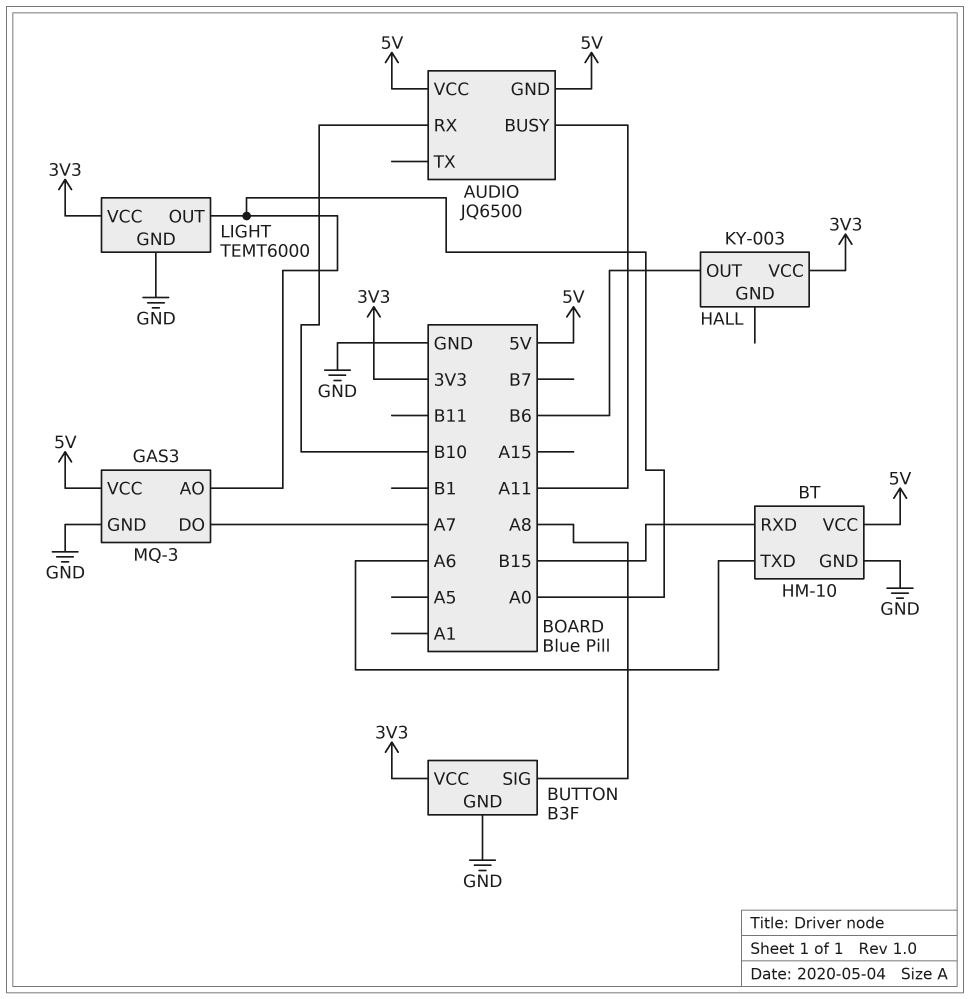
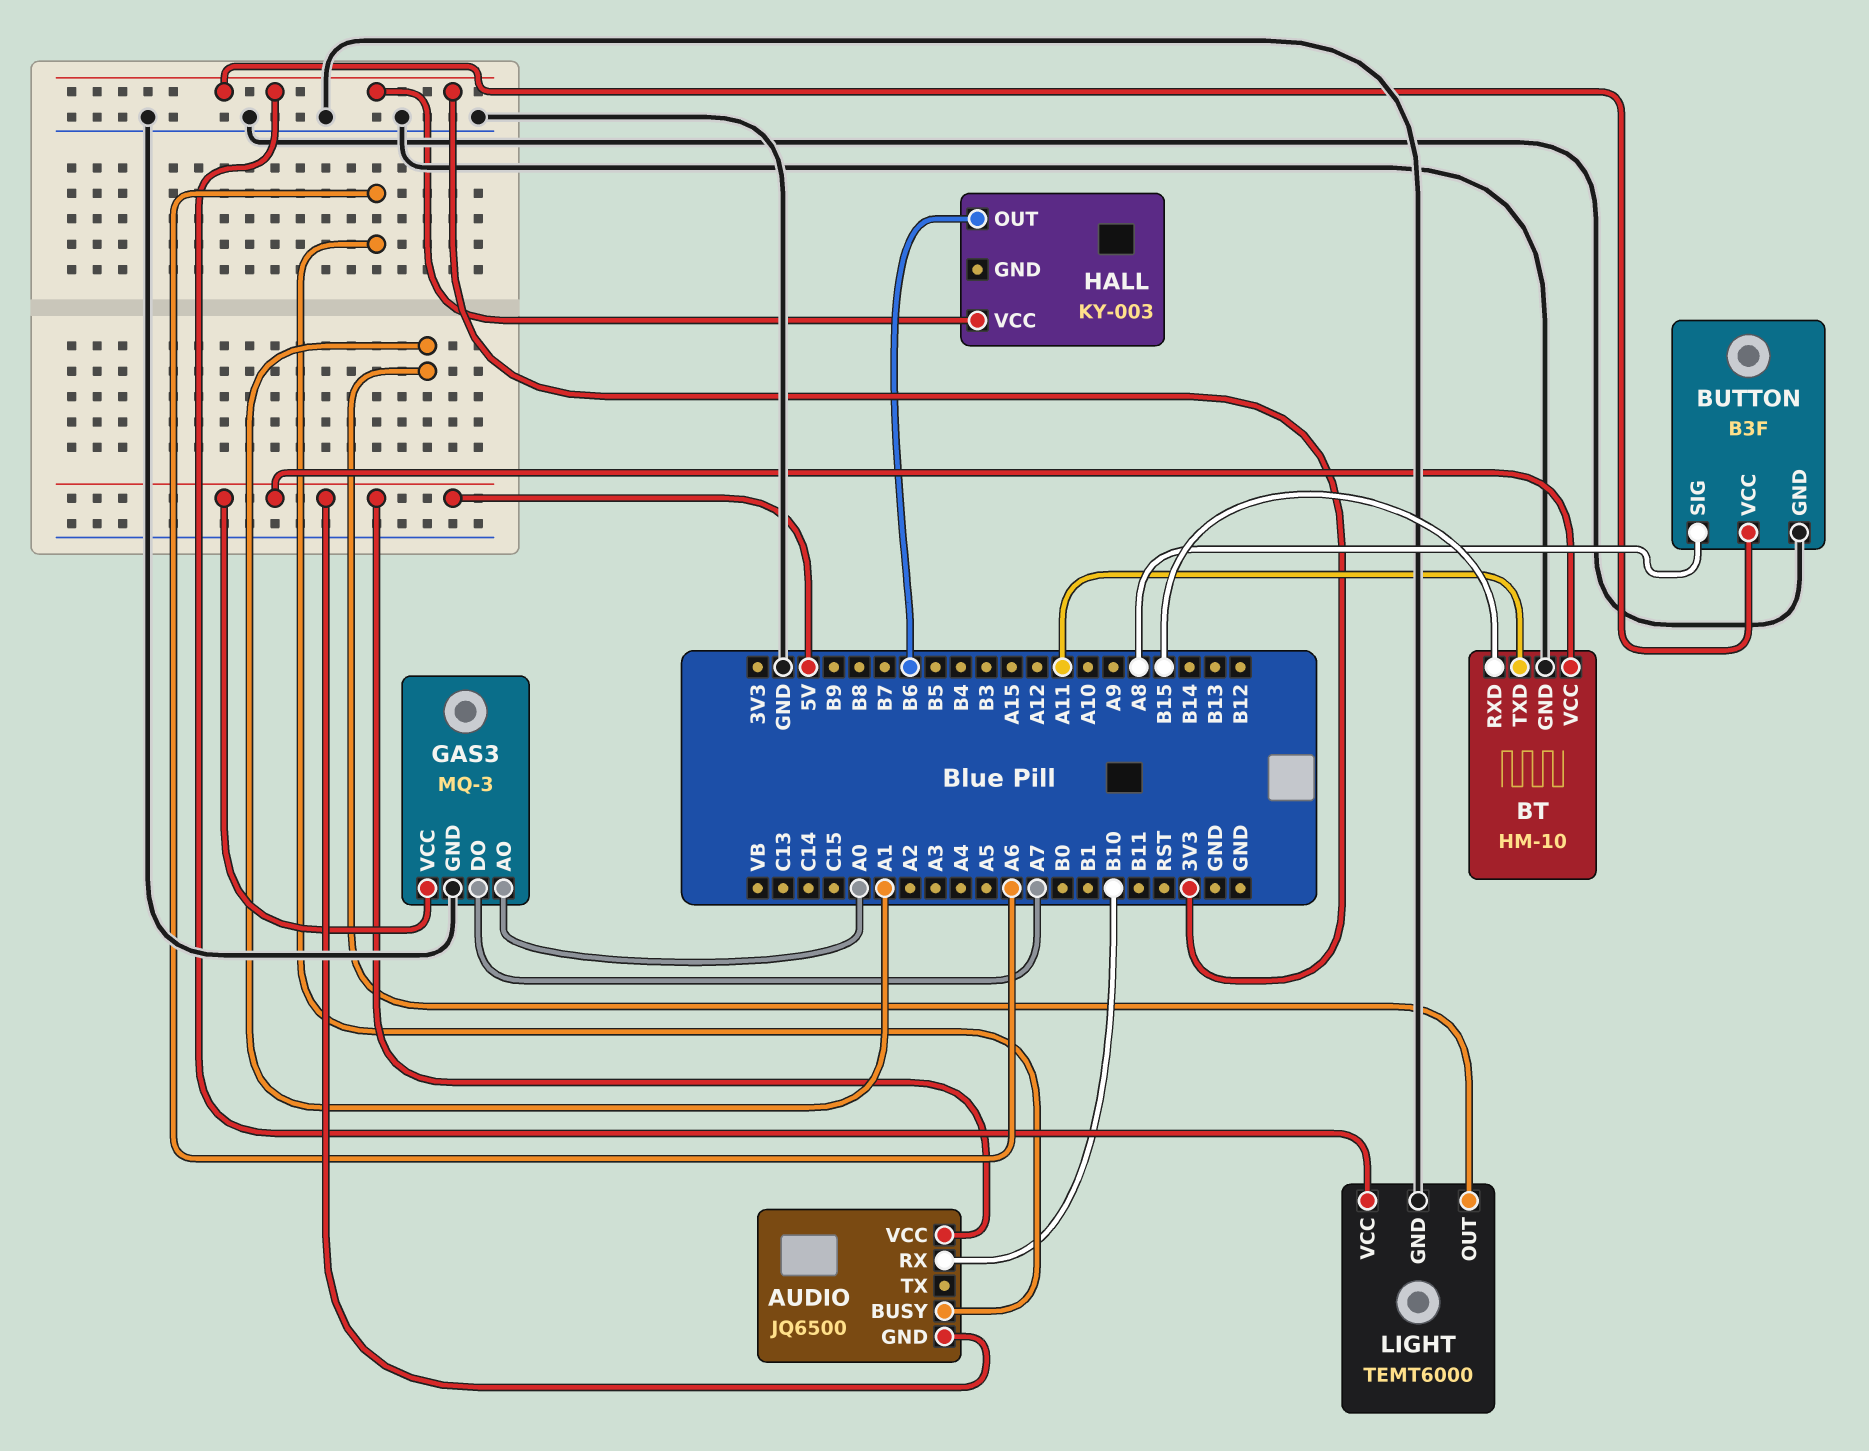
AUDIO pin BUSY: A11 -> A6
BT pin TXD: A6 -> A11
LIGHT pin OUT: A0 -> A1

